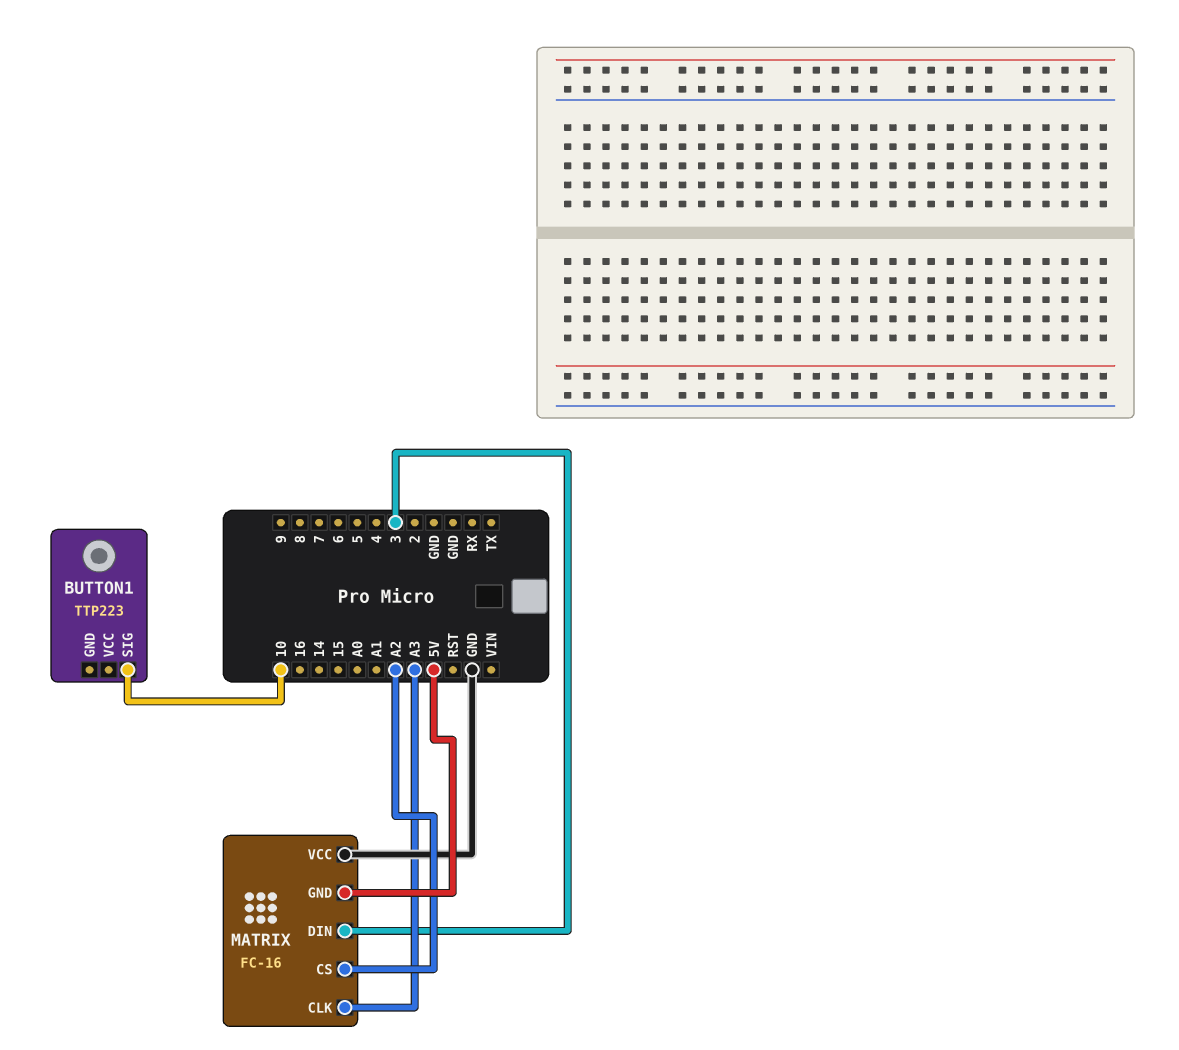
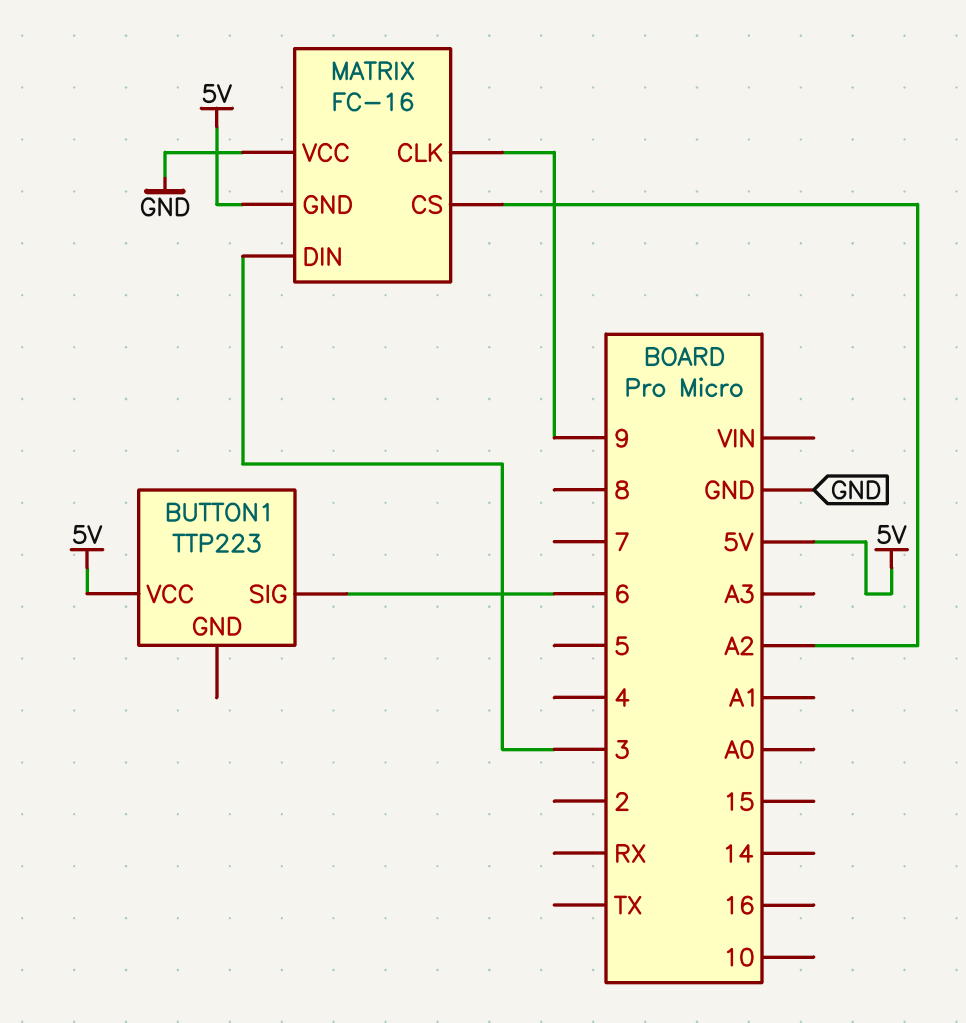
BUTTON1 pin SIG: 10 -> 6
BUTTON1 pin VCC: none -> 5V
MATRIX pin CLK: A3 -> 9

